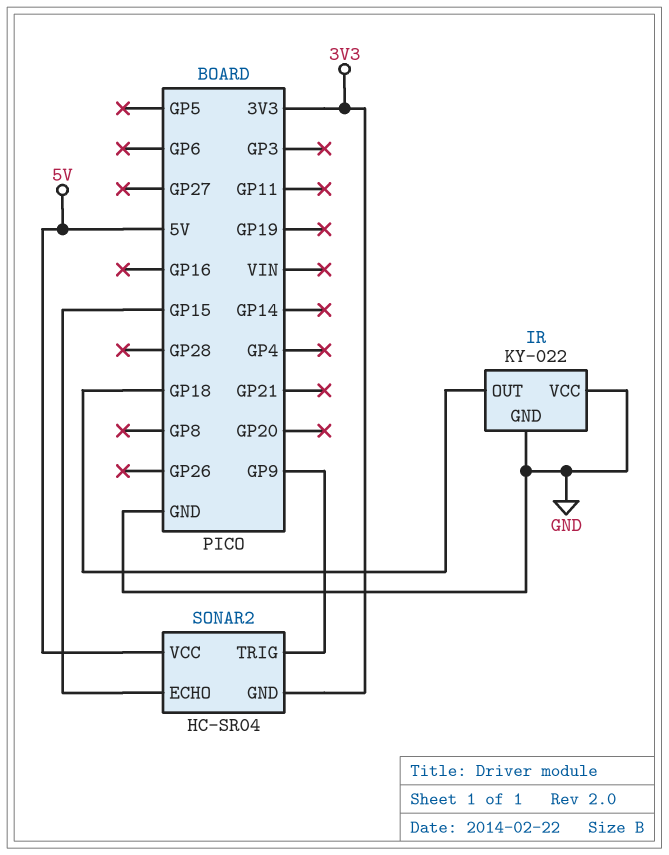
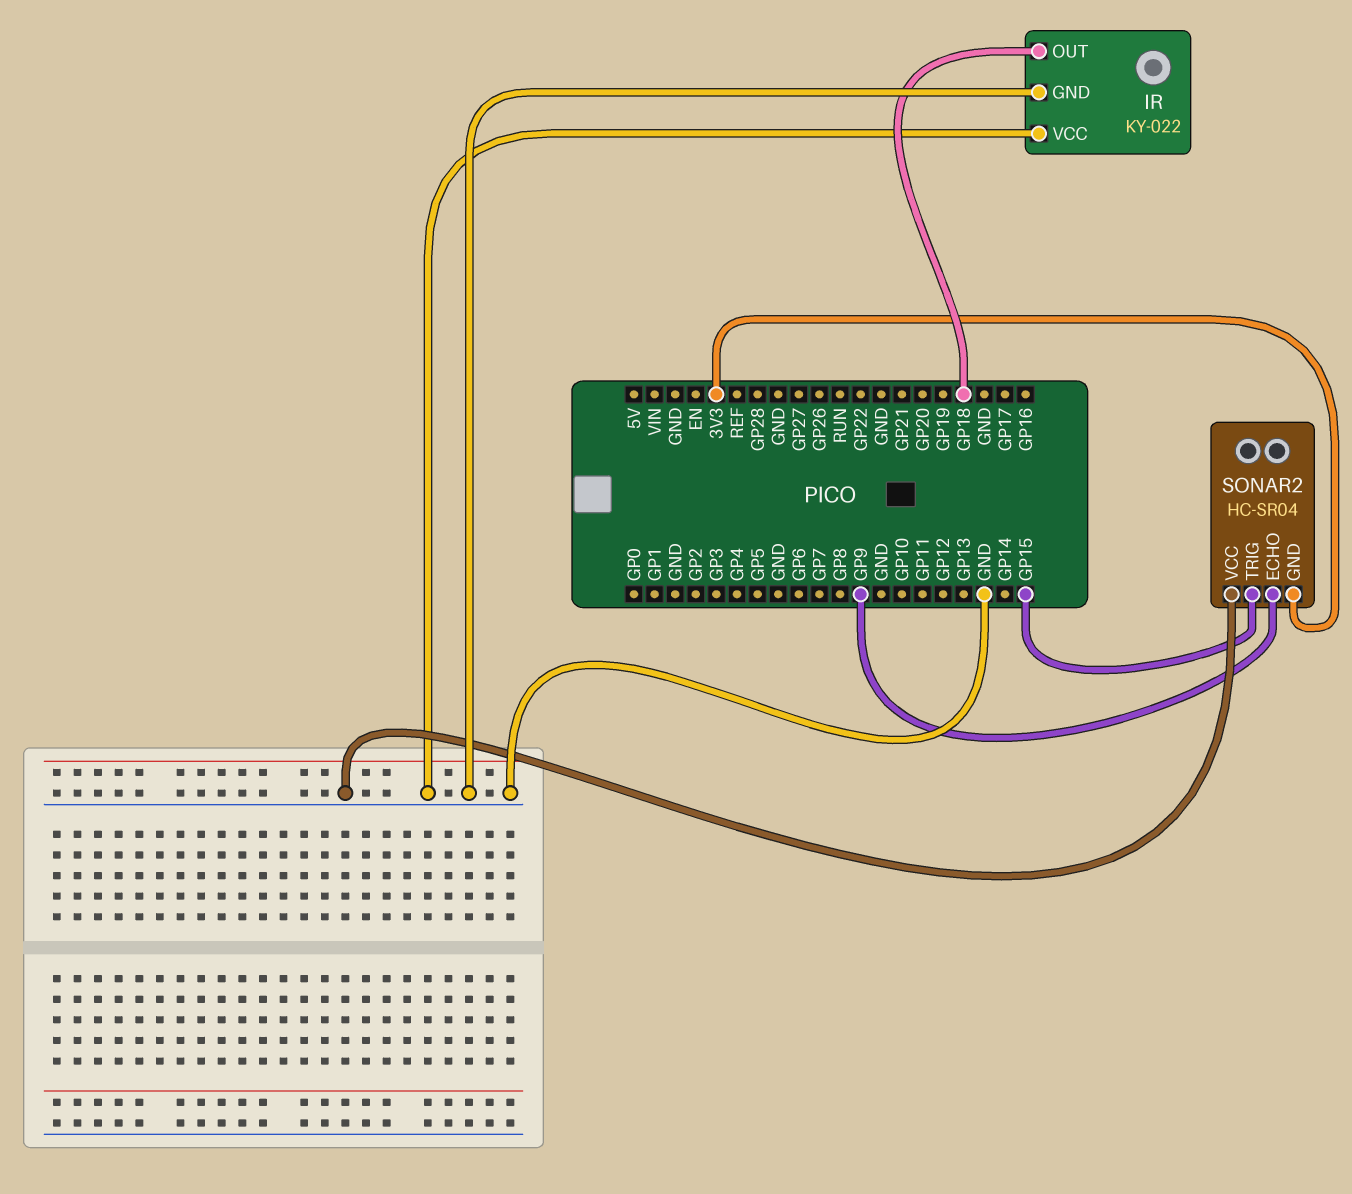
SONAR2 pin ECHO: GP15 -> GP9
SONAR2 pin TRIG: GP9 -> GP15
SONAR2 pin VCC: 5V -> GND

